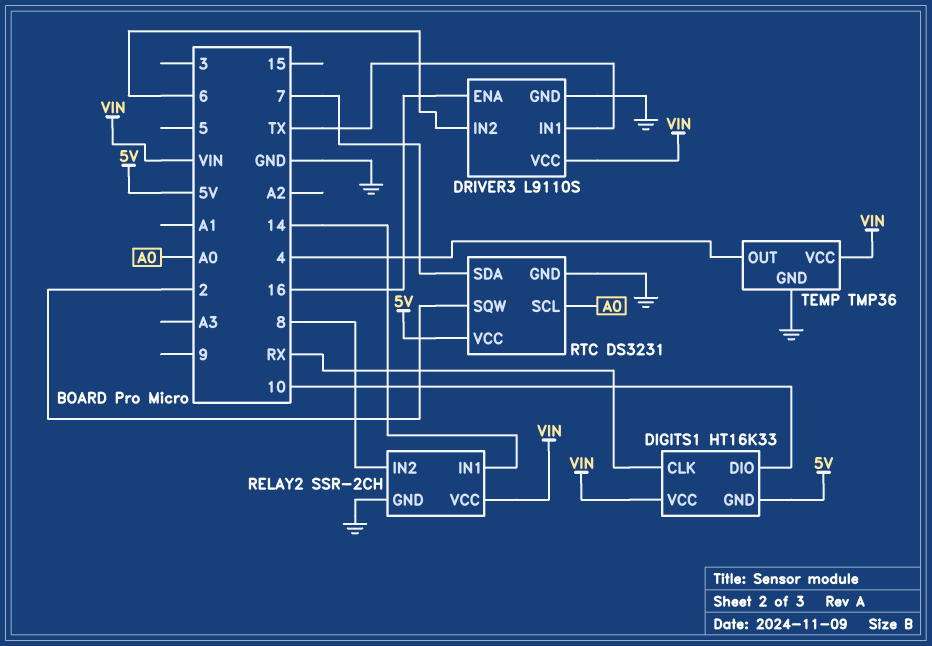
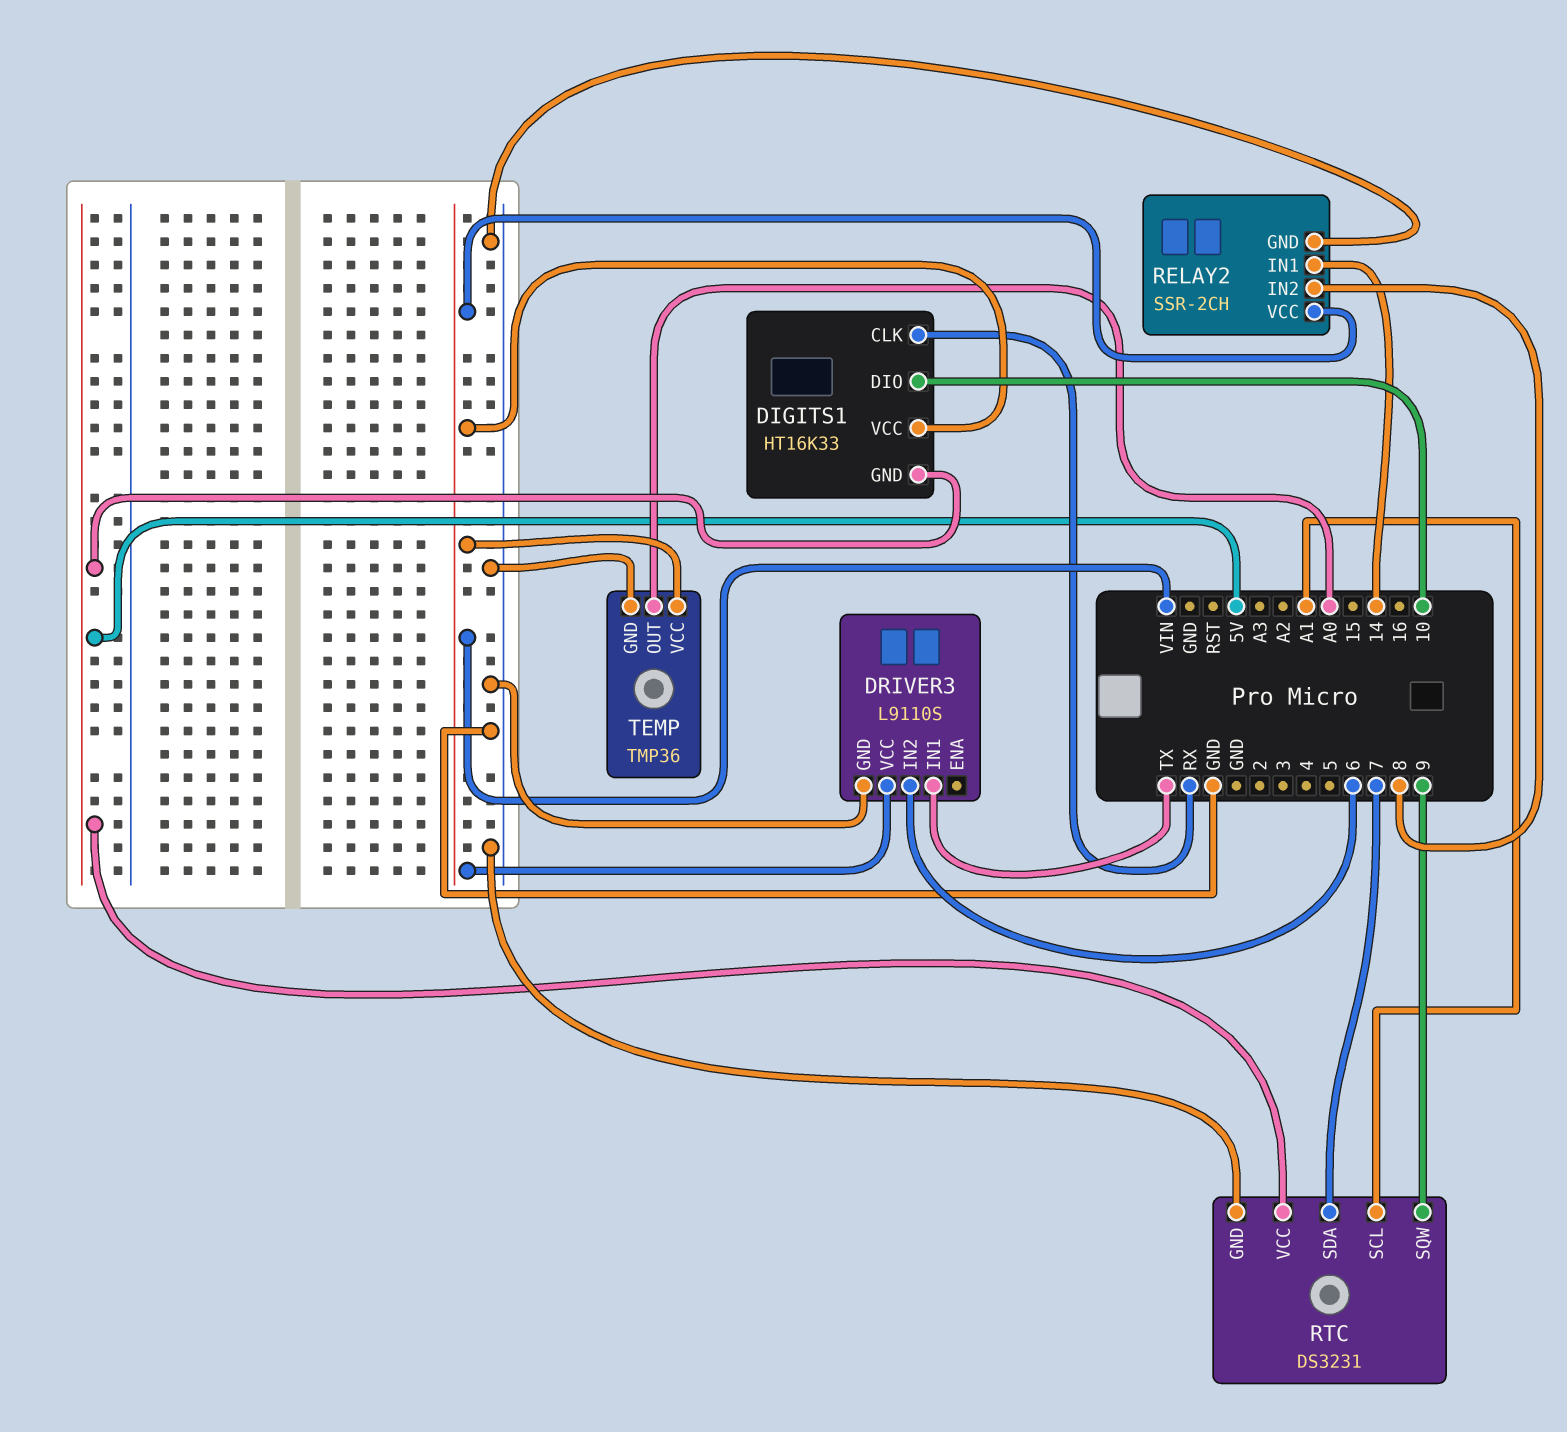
DRIVER3 pin ENA: 16 -> none
RTC pin SCL: A0 -> A1
RTC pin SQW: 2 -> 9
TEMP pin OUT: 4 -> A0

